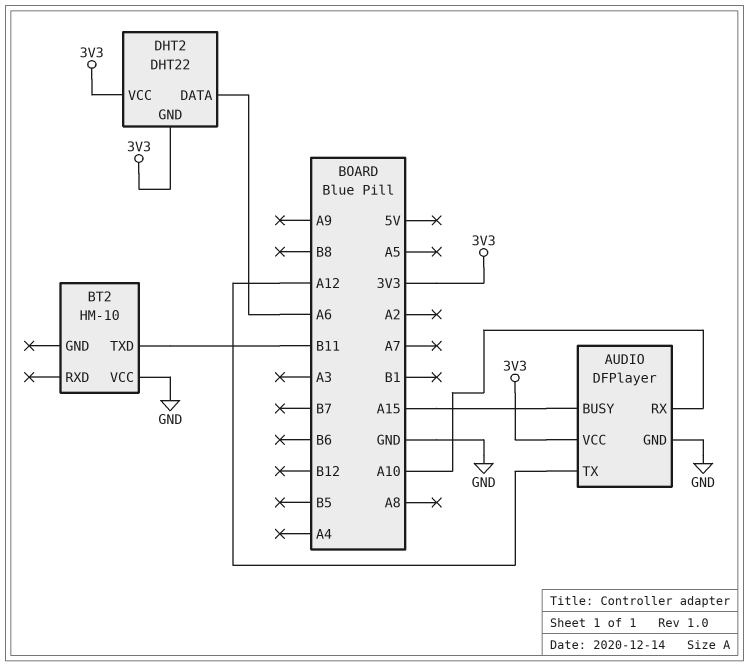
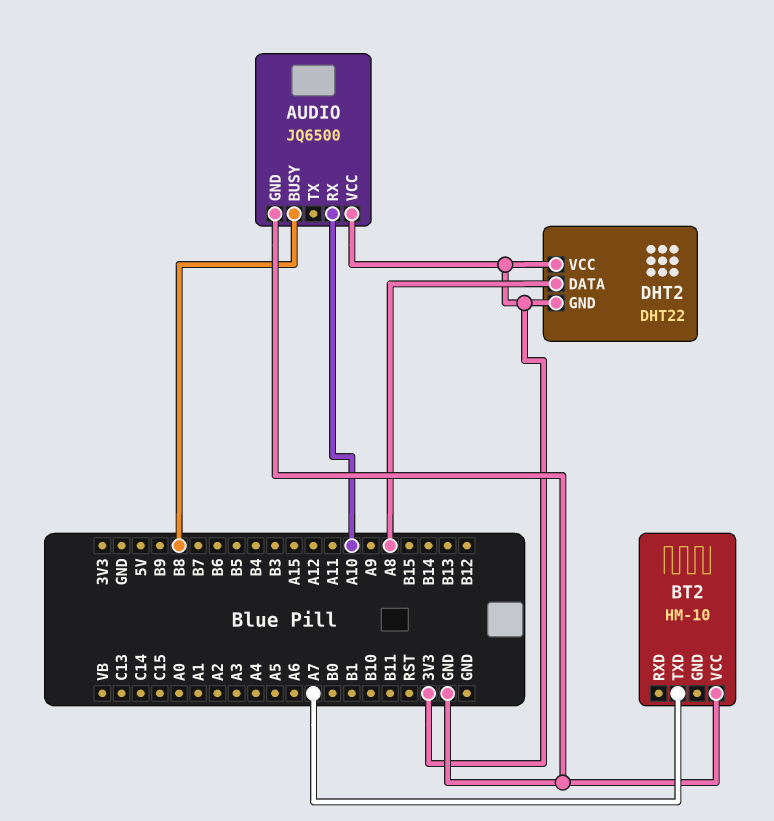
AUDIO: DFPlayer -> JQ6500
AUDIO pin BUSY: A15 -> B8
AUDIO pin TX: A12 -> none
BT2 pin TXD: B11 -> A7
DHT2 pin DATA: A6 -> A8

